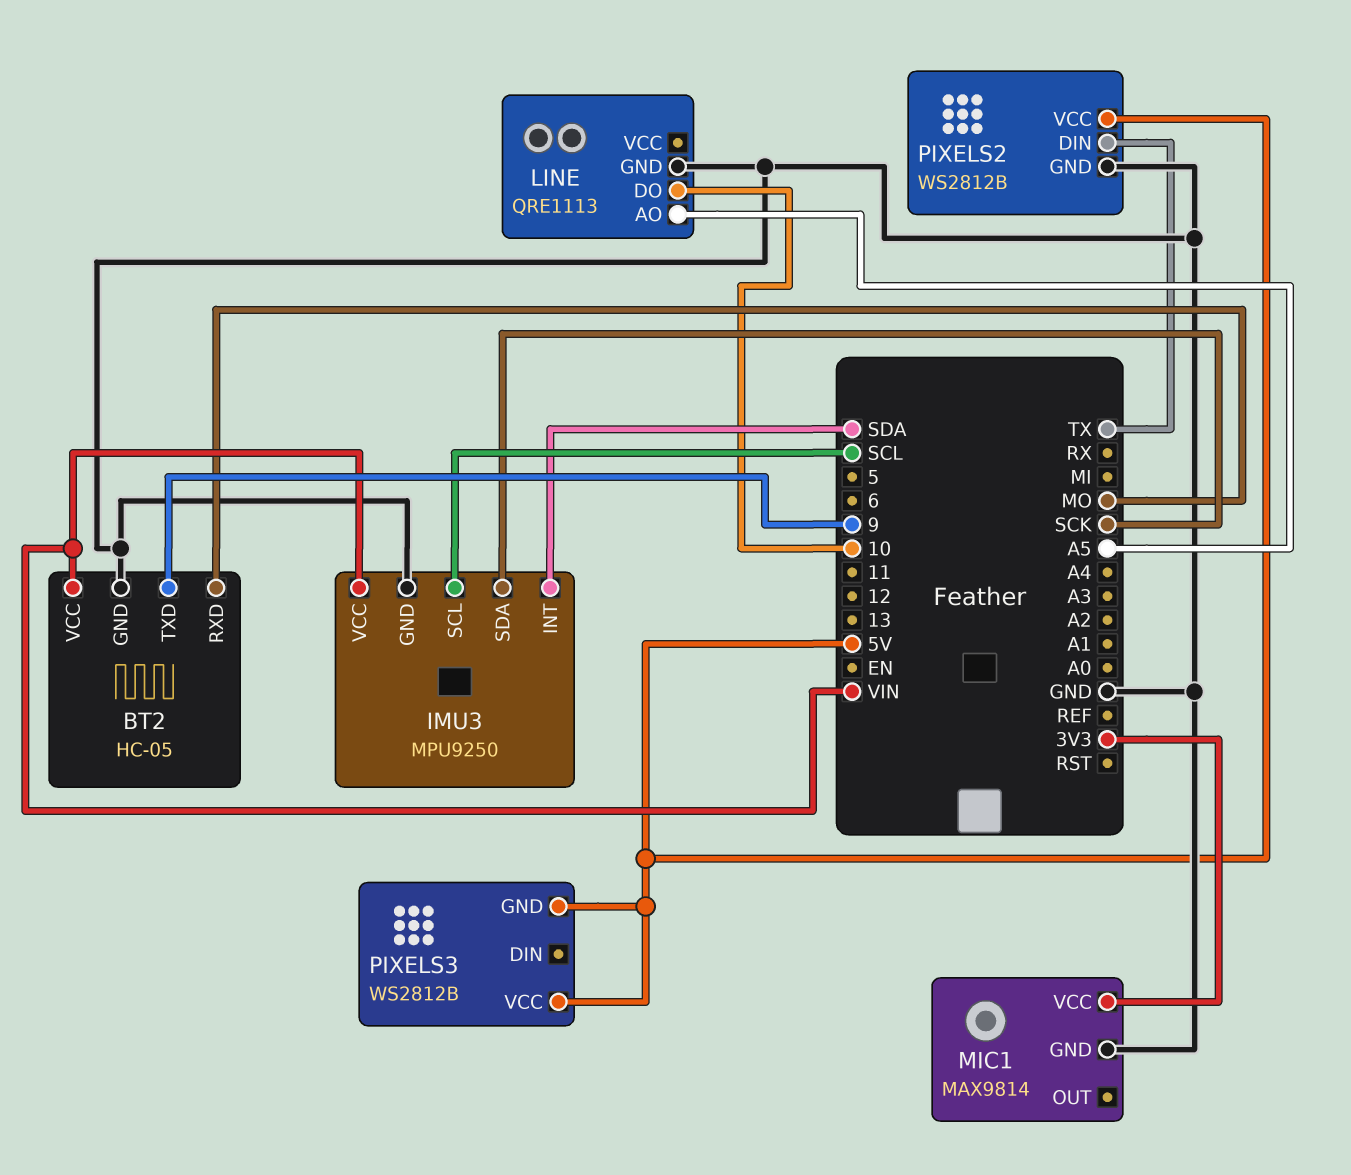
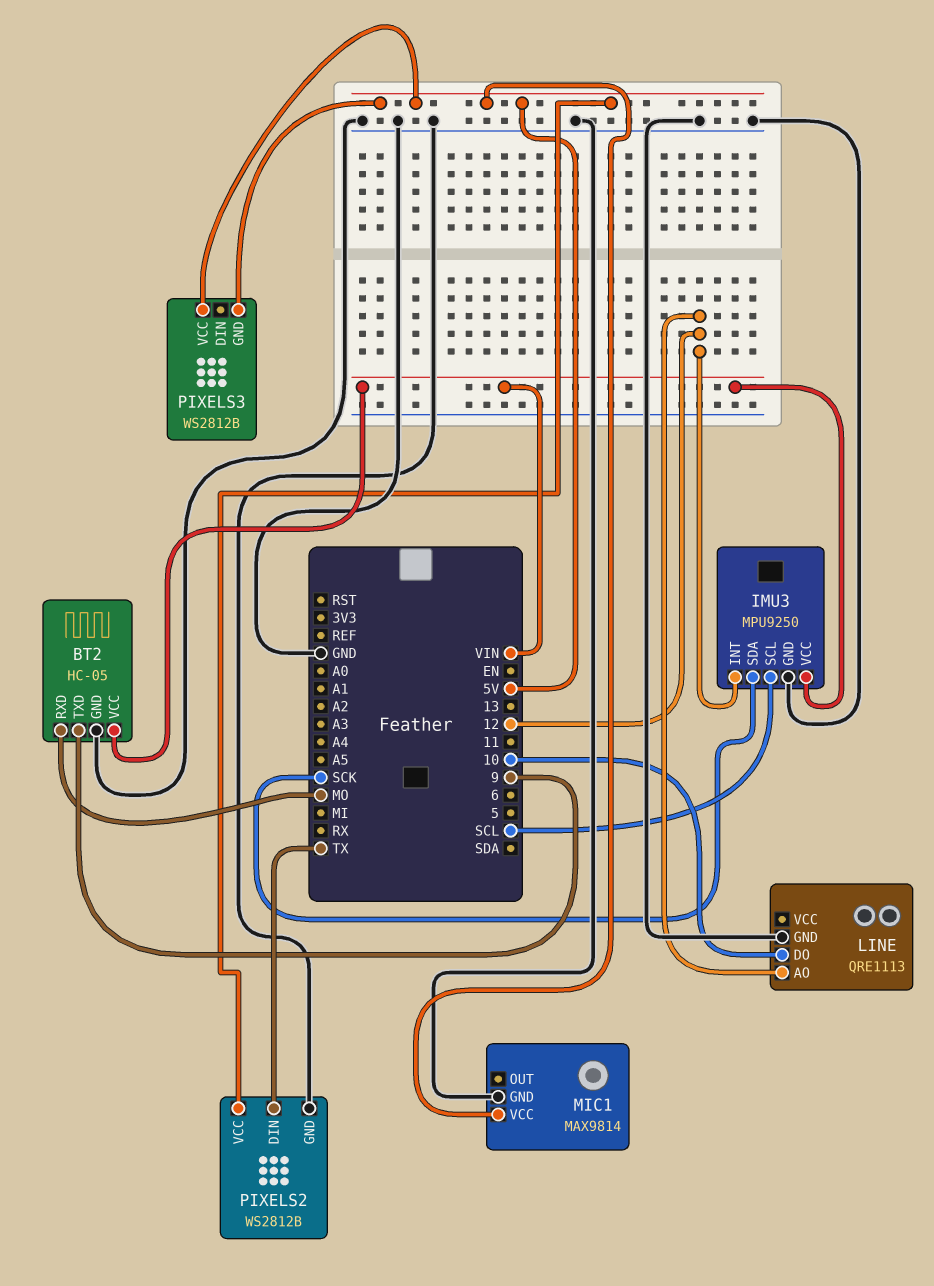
IMU3 pin INT: SDA -> 12
LINE pin AO: A5 -> 12
MIC1 pin VCC: 3V3 -> 5V

